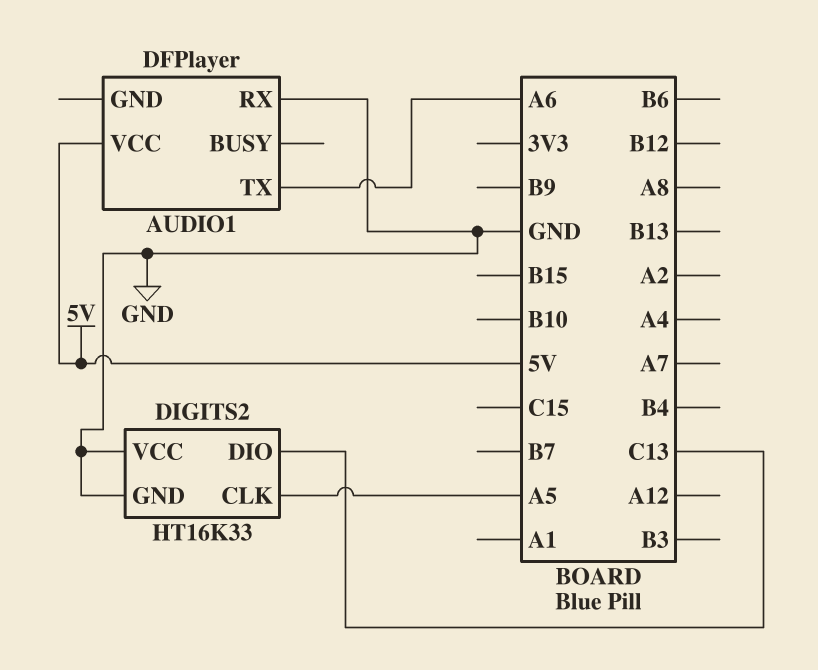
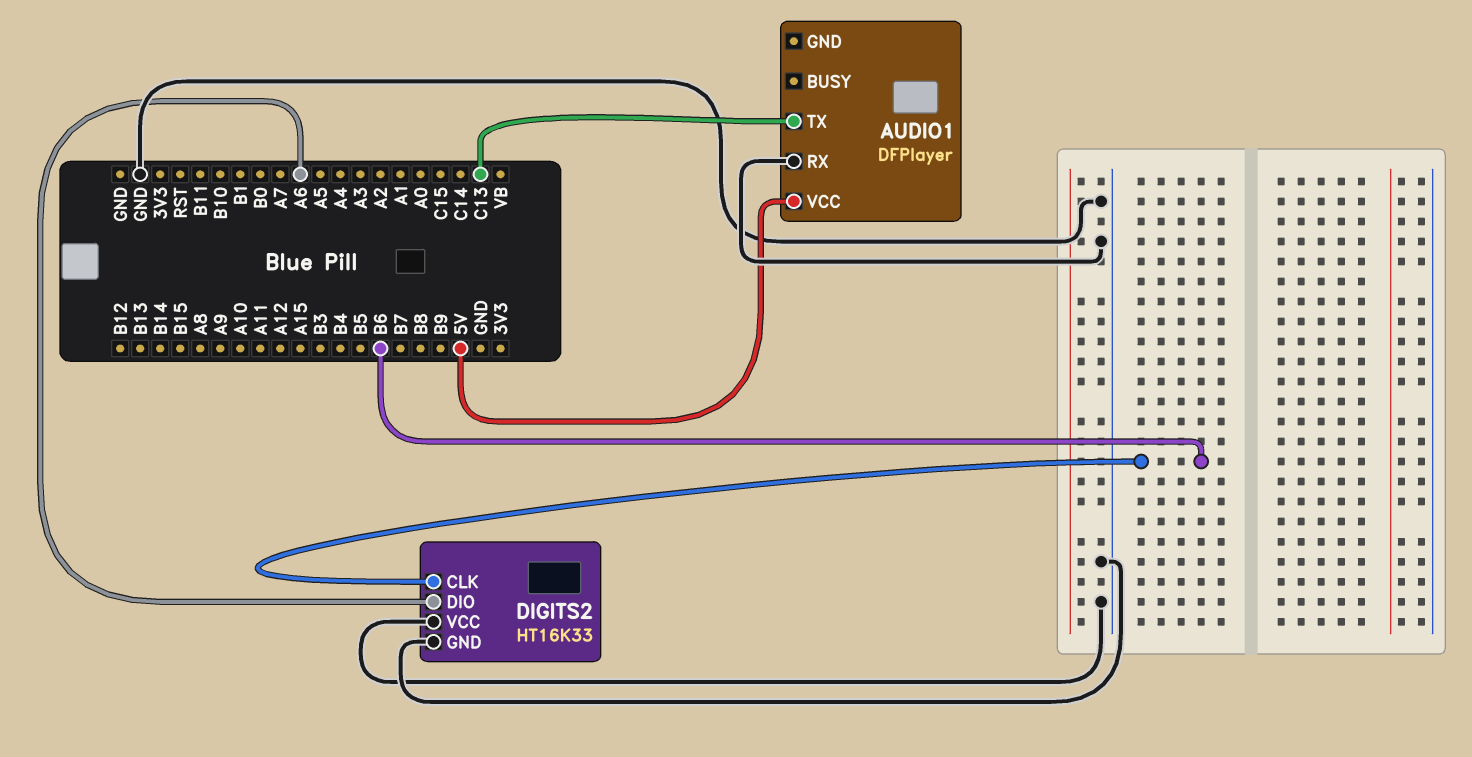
AUDIO1 pin TX: A6 -> C13
DIGITS2 pin CLK: A5 -> B6
DIGITS2 pin DIO: C13 -> A6

